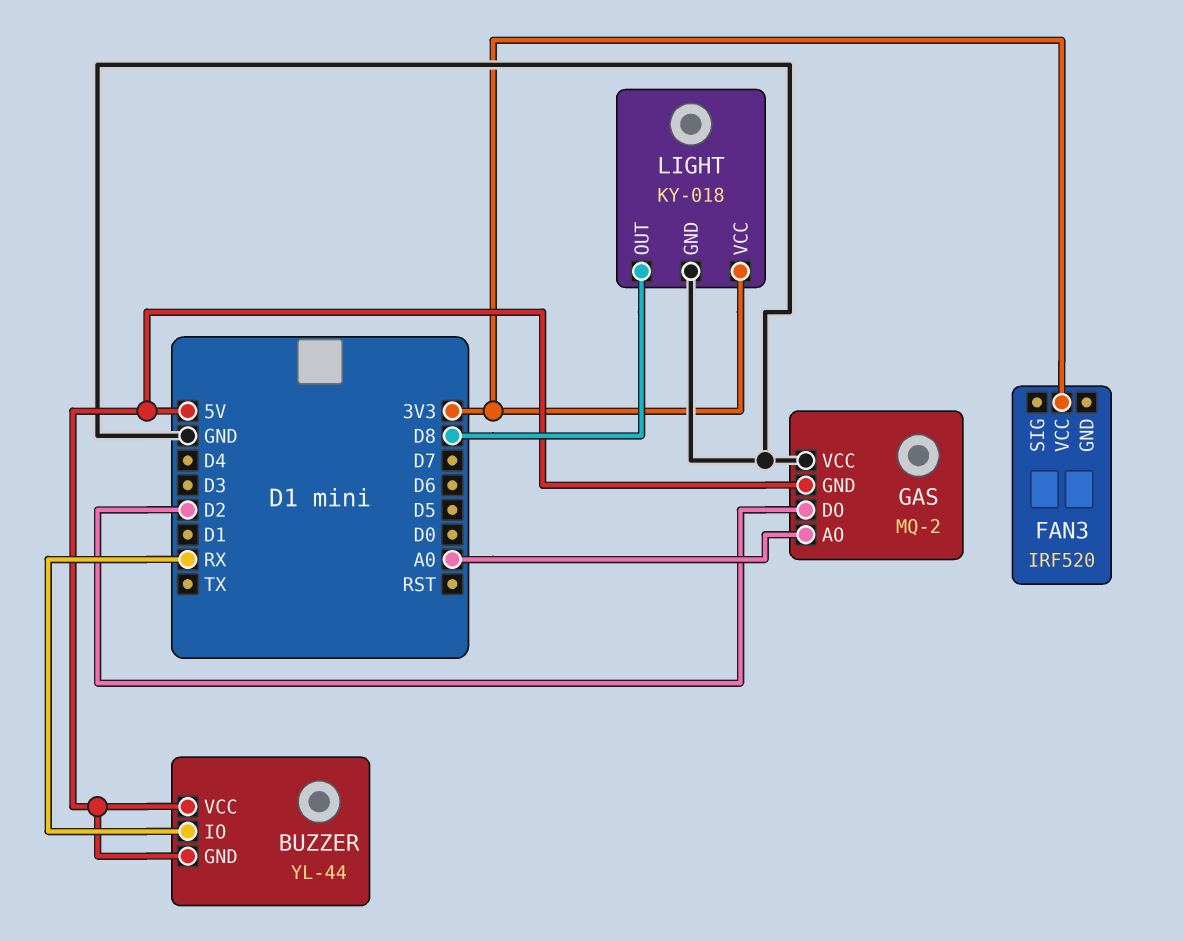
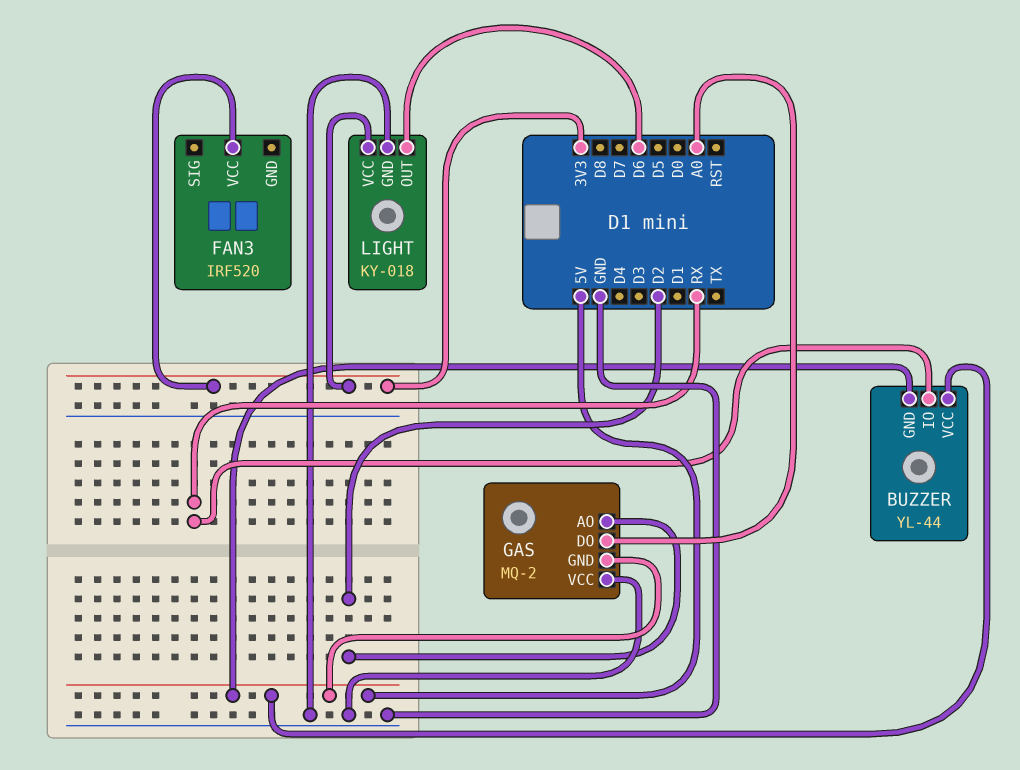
GAS pin AO: A0 -> D2
GAS pin DO: D2 -> A0
LIGHT pin OUT: D8 -> D6

